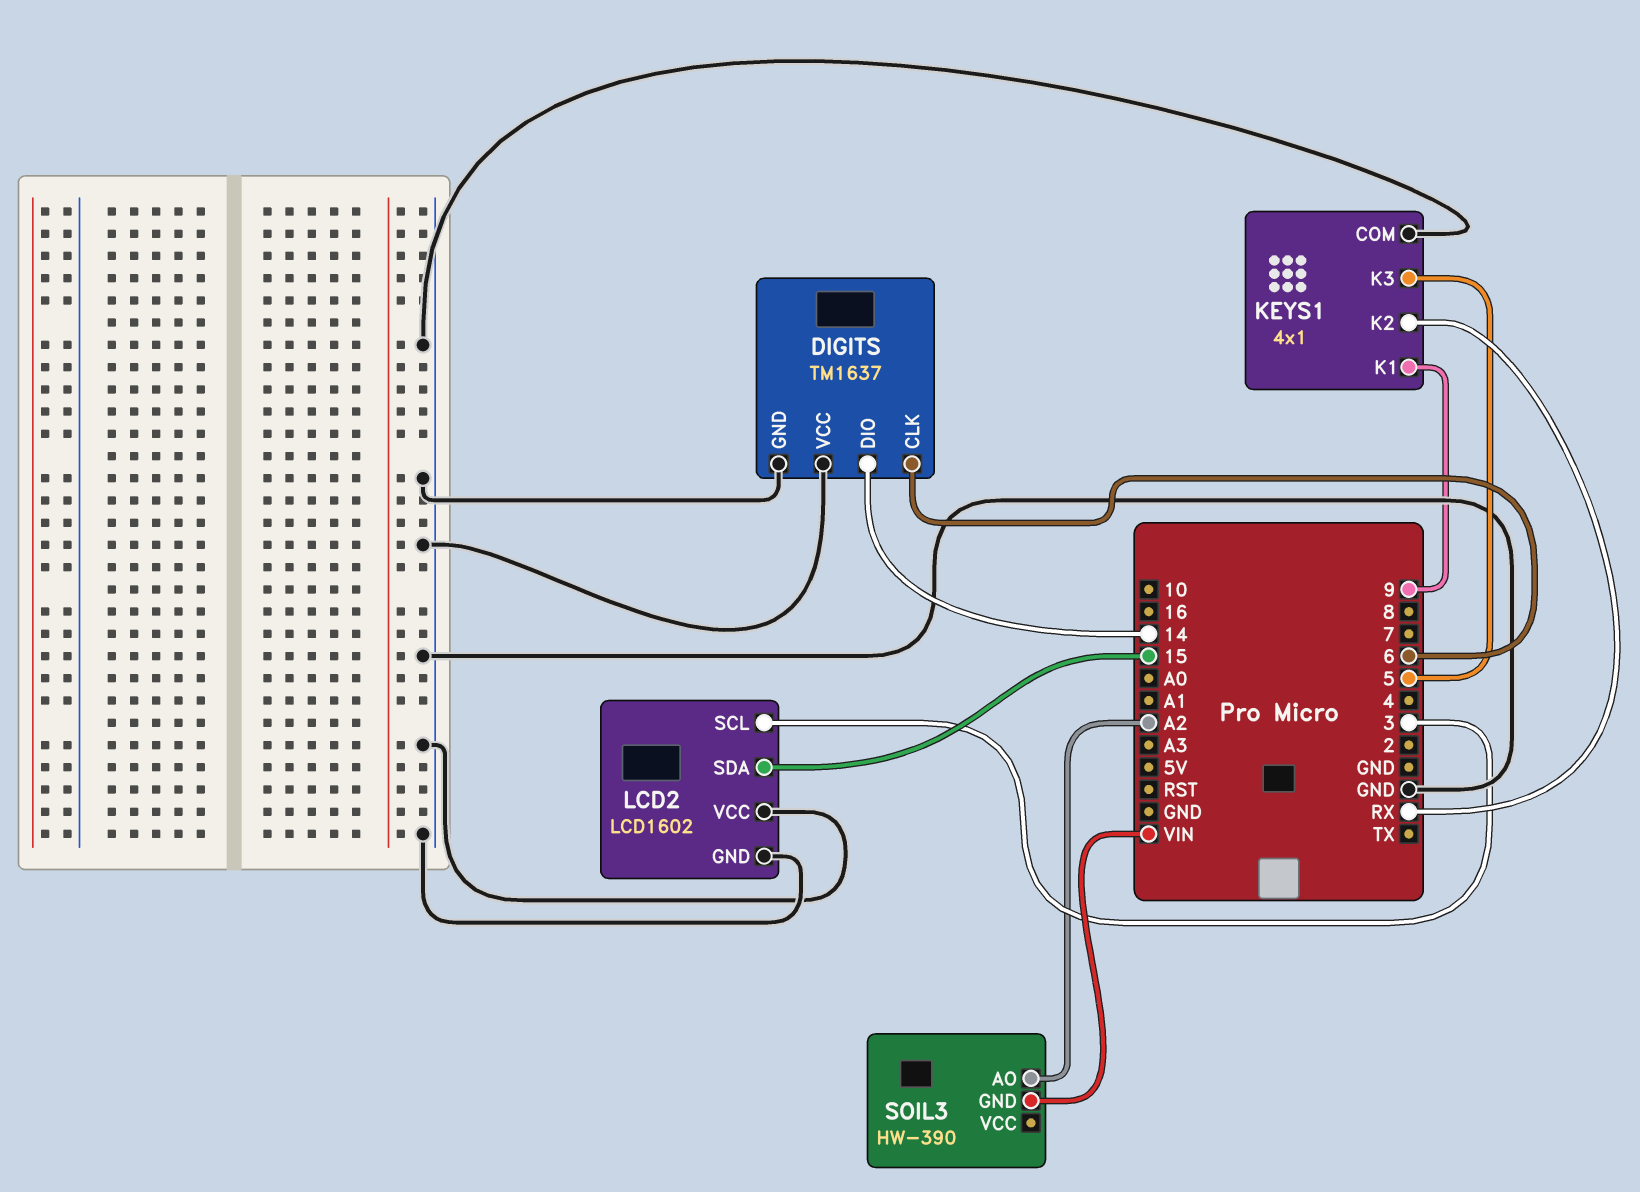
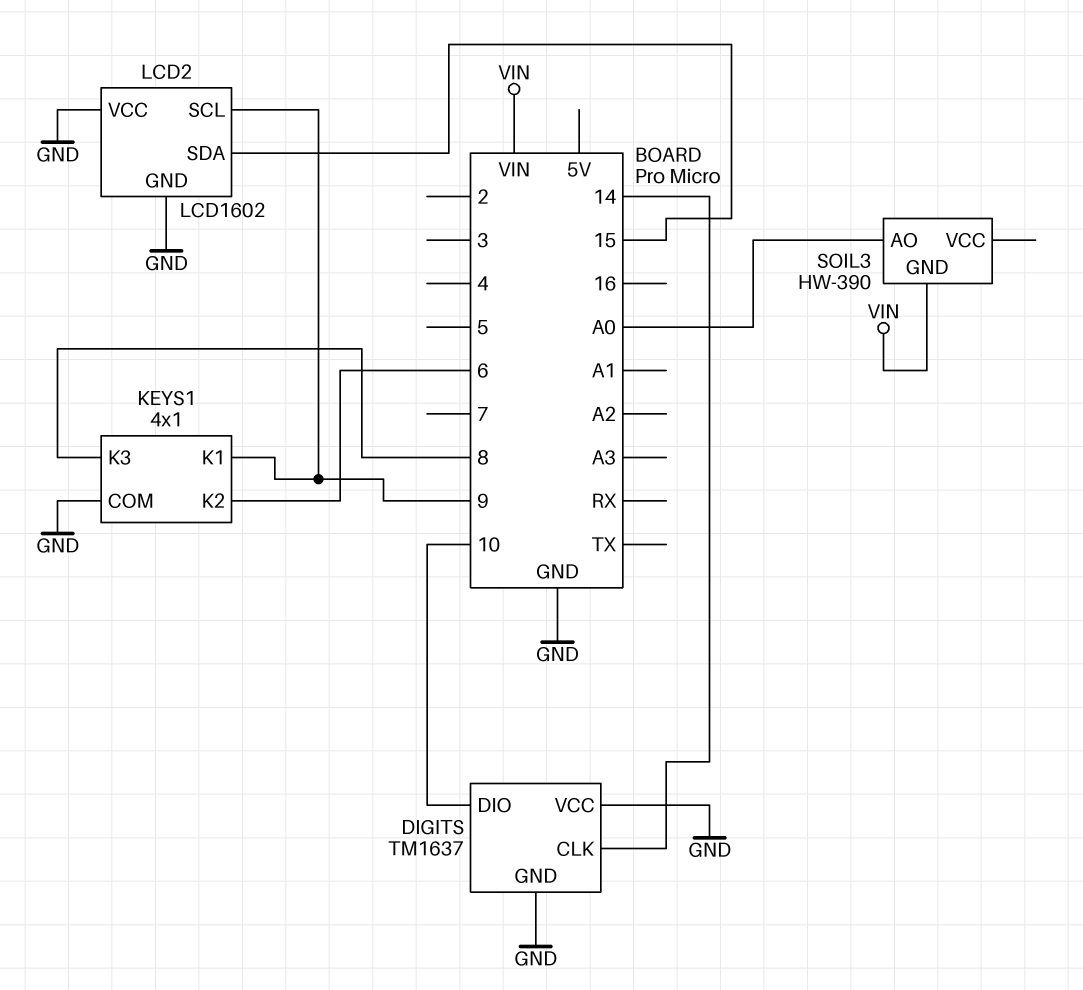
DIGITS pin CLK: 6 -> 14
DIGITS pin DIO: 14 -> 10
KEYS1 pin K2: RX -> 6
KEYS1 pin K3: 5 -> 8
LCD2 pin SCL: 3 -> 9
SOIL3 pin AO: A2 -> A0

